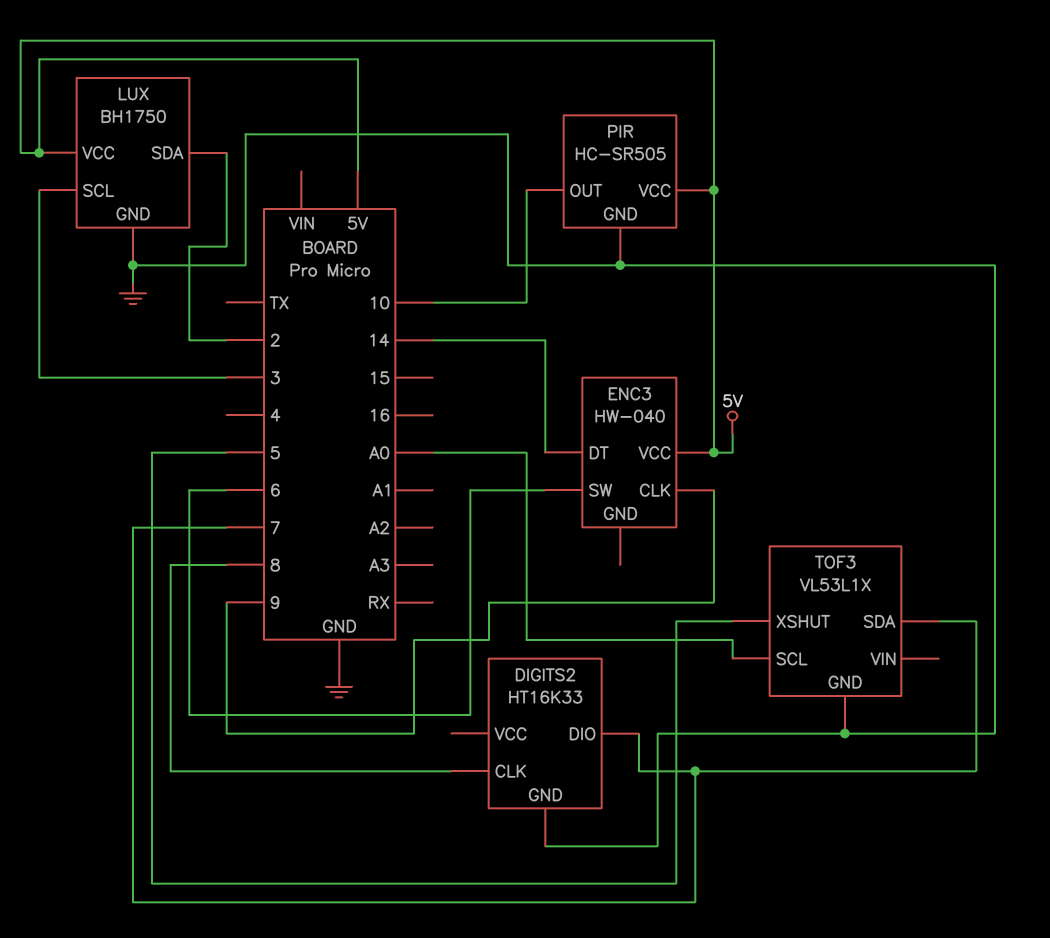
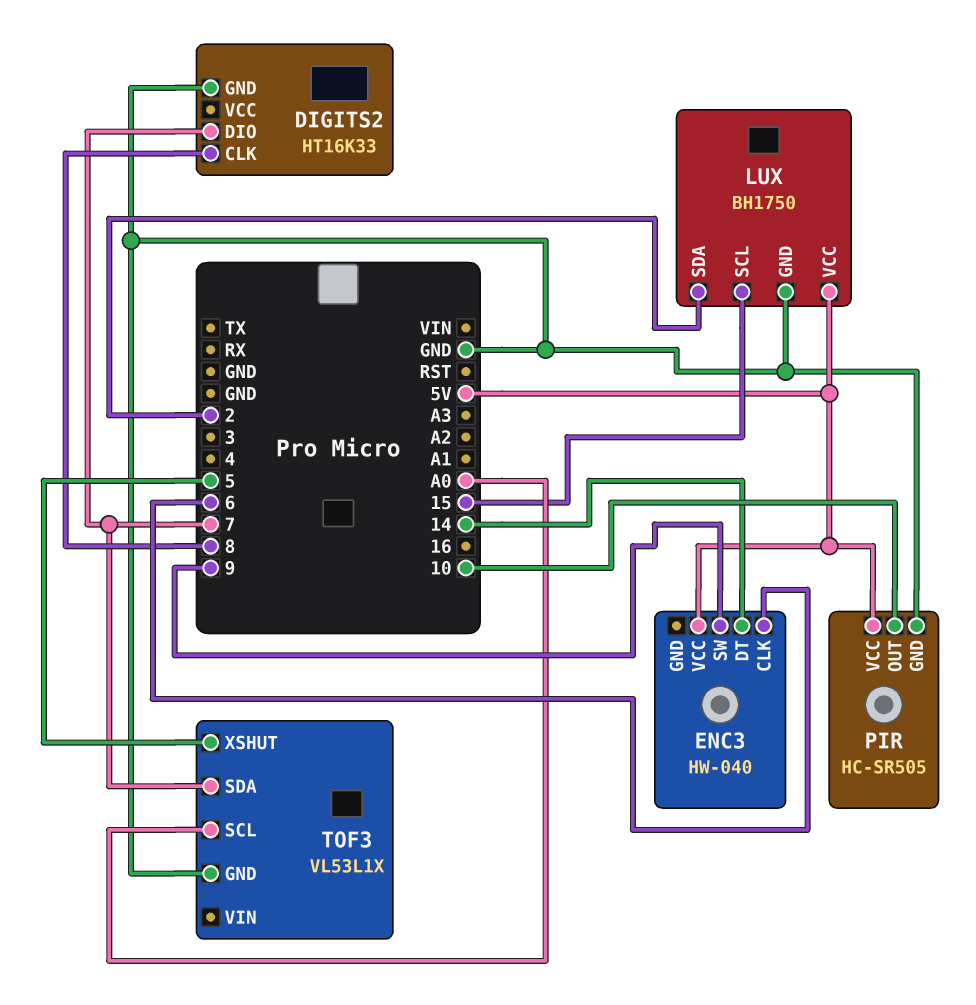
ENC3 pin CLK: 9 -> 6
ENC3 pin SW: 6 -> 9
LUX pin SCL: 3 -> 15

